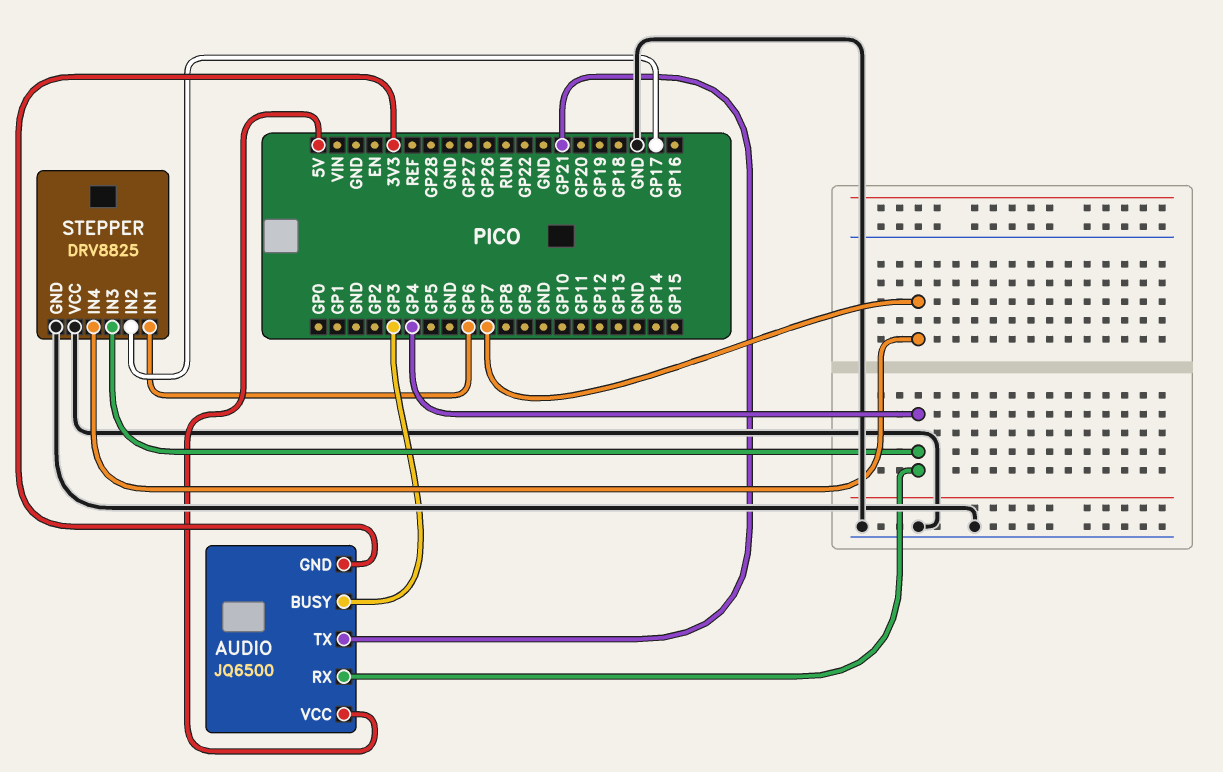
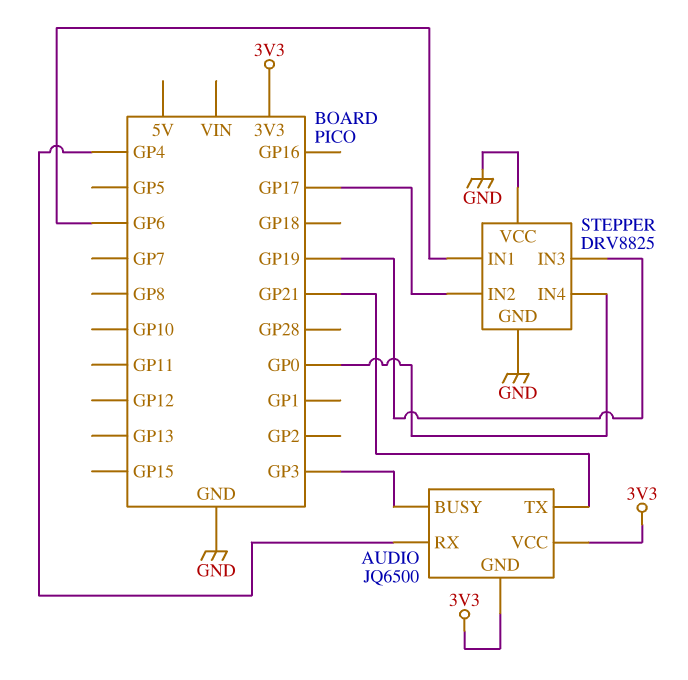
AUDIO pin VCC: 5V -> 3V3
STEPPER pin IN3: GP4 -> GP19
STEPPER pin IN4: GP7 -> GP0

